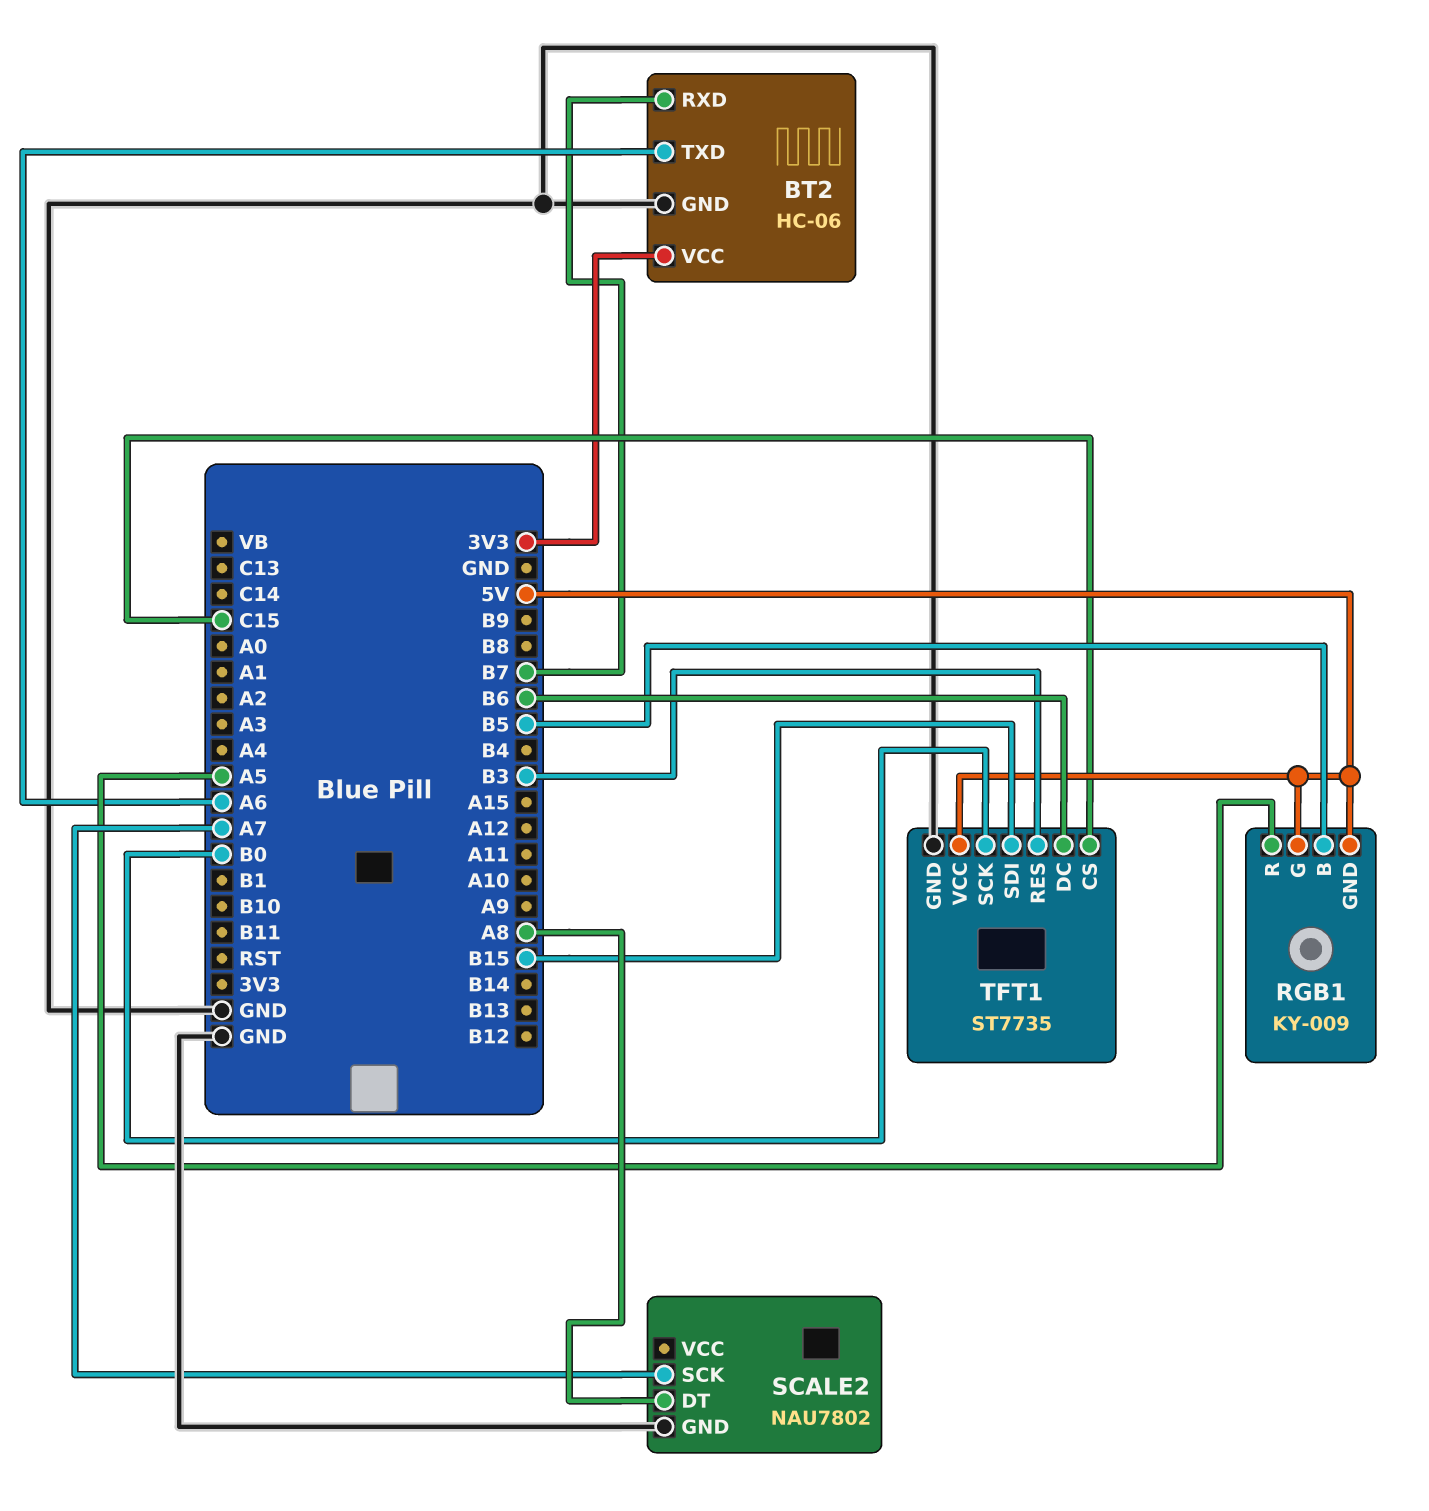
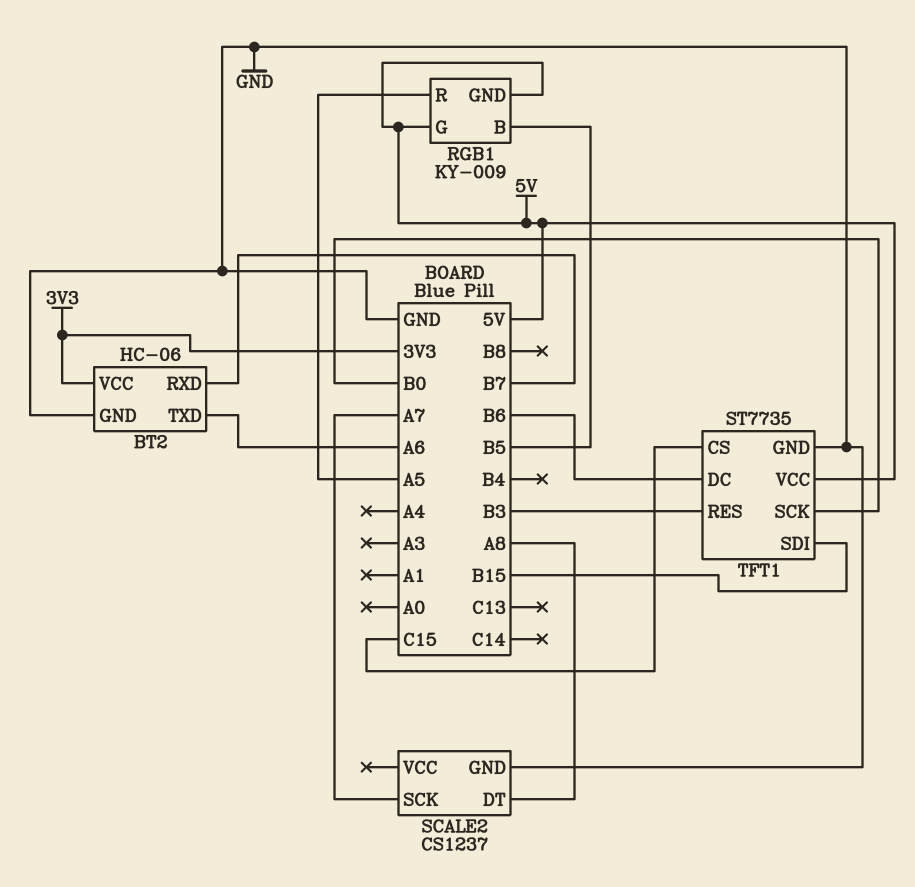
SCALE2: NAU7802 -> CS1237

